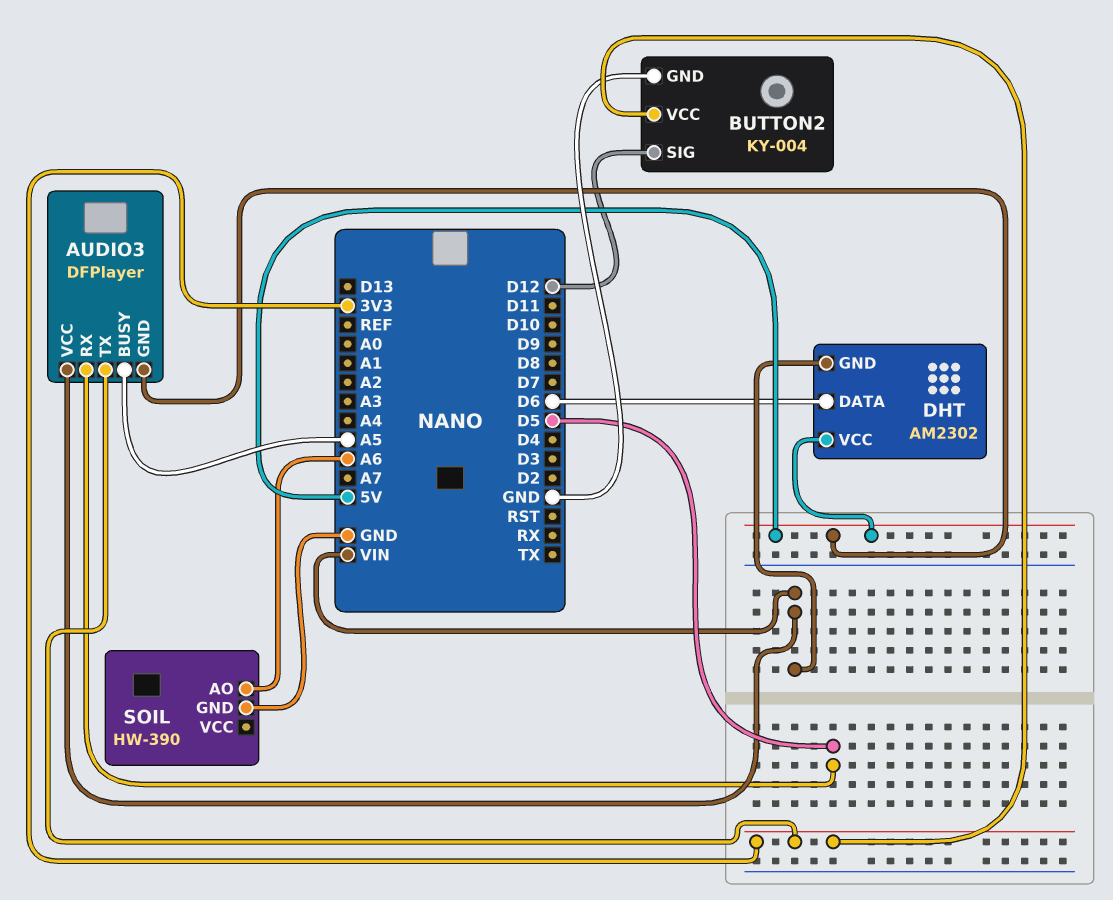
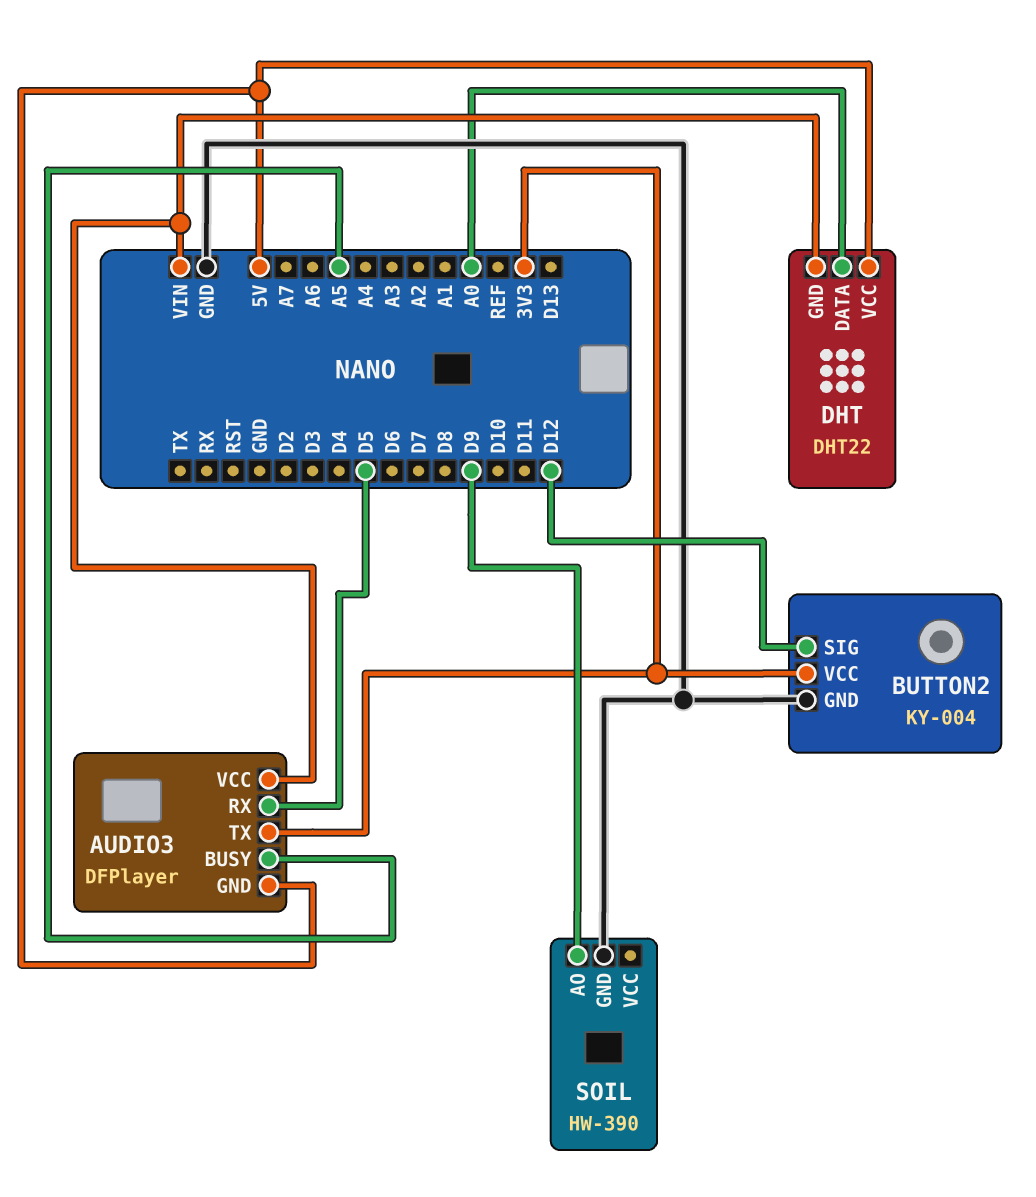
DHT: AM2302 -> DHT22
DHT pin DATA: D6 -> A0
SOIL pin AO: A6 -> D9

